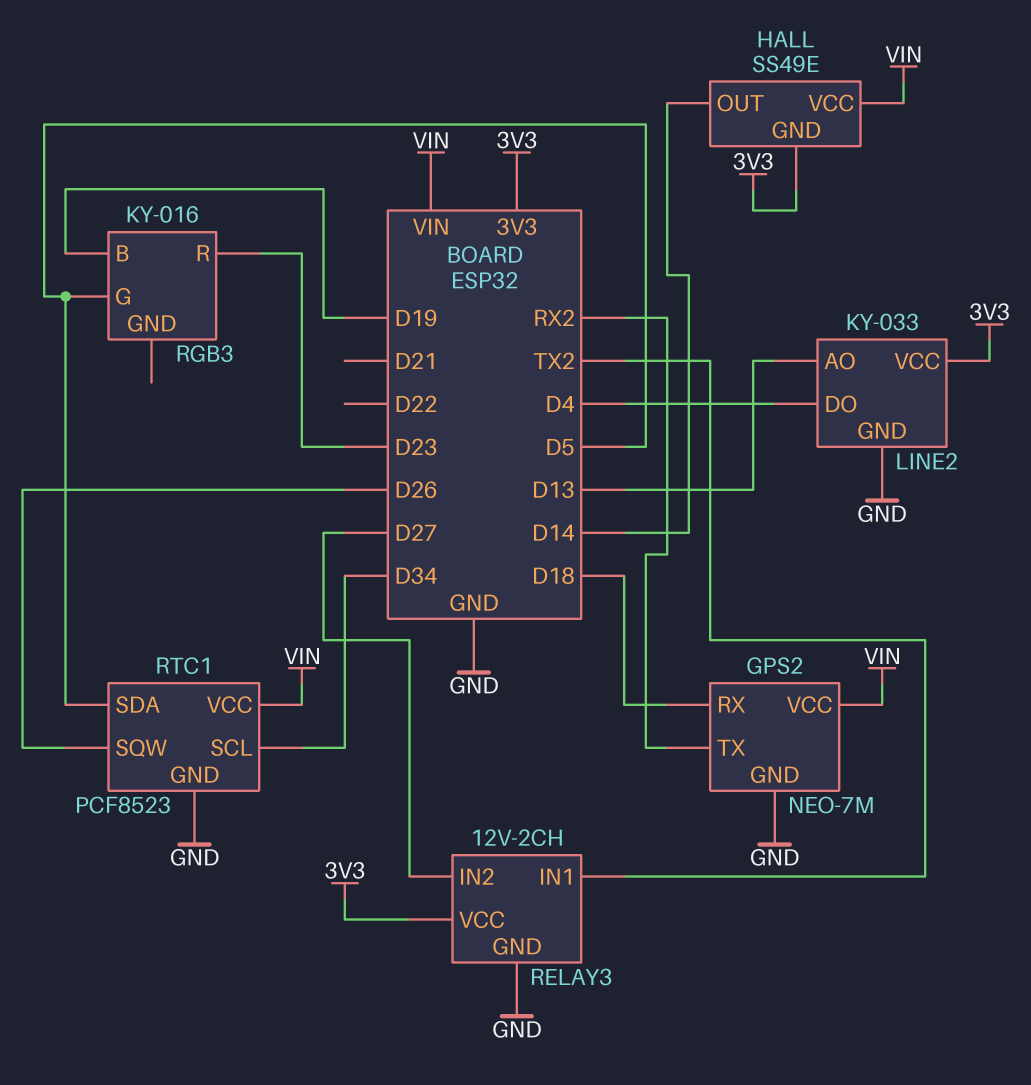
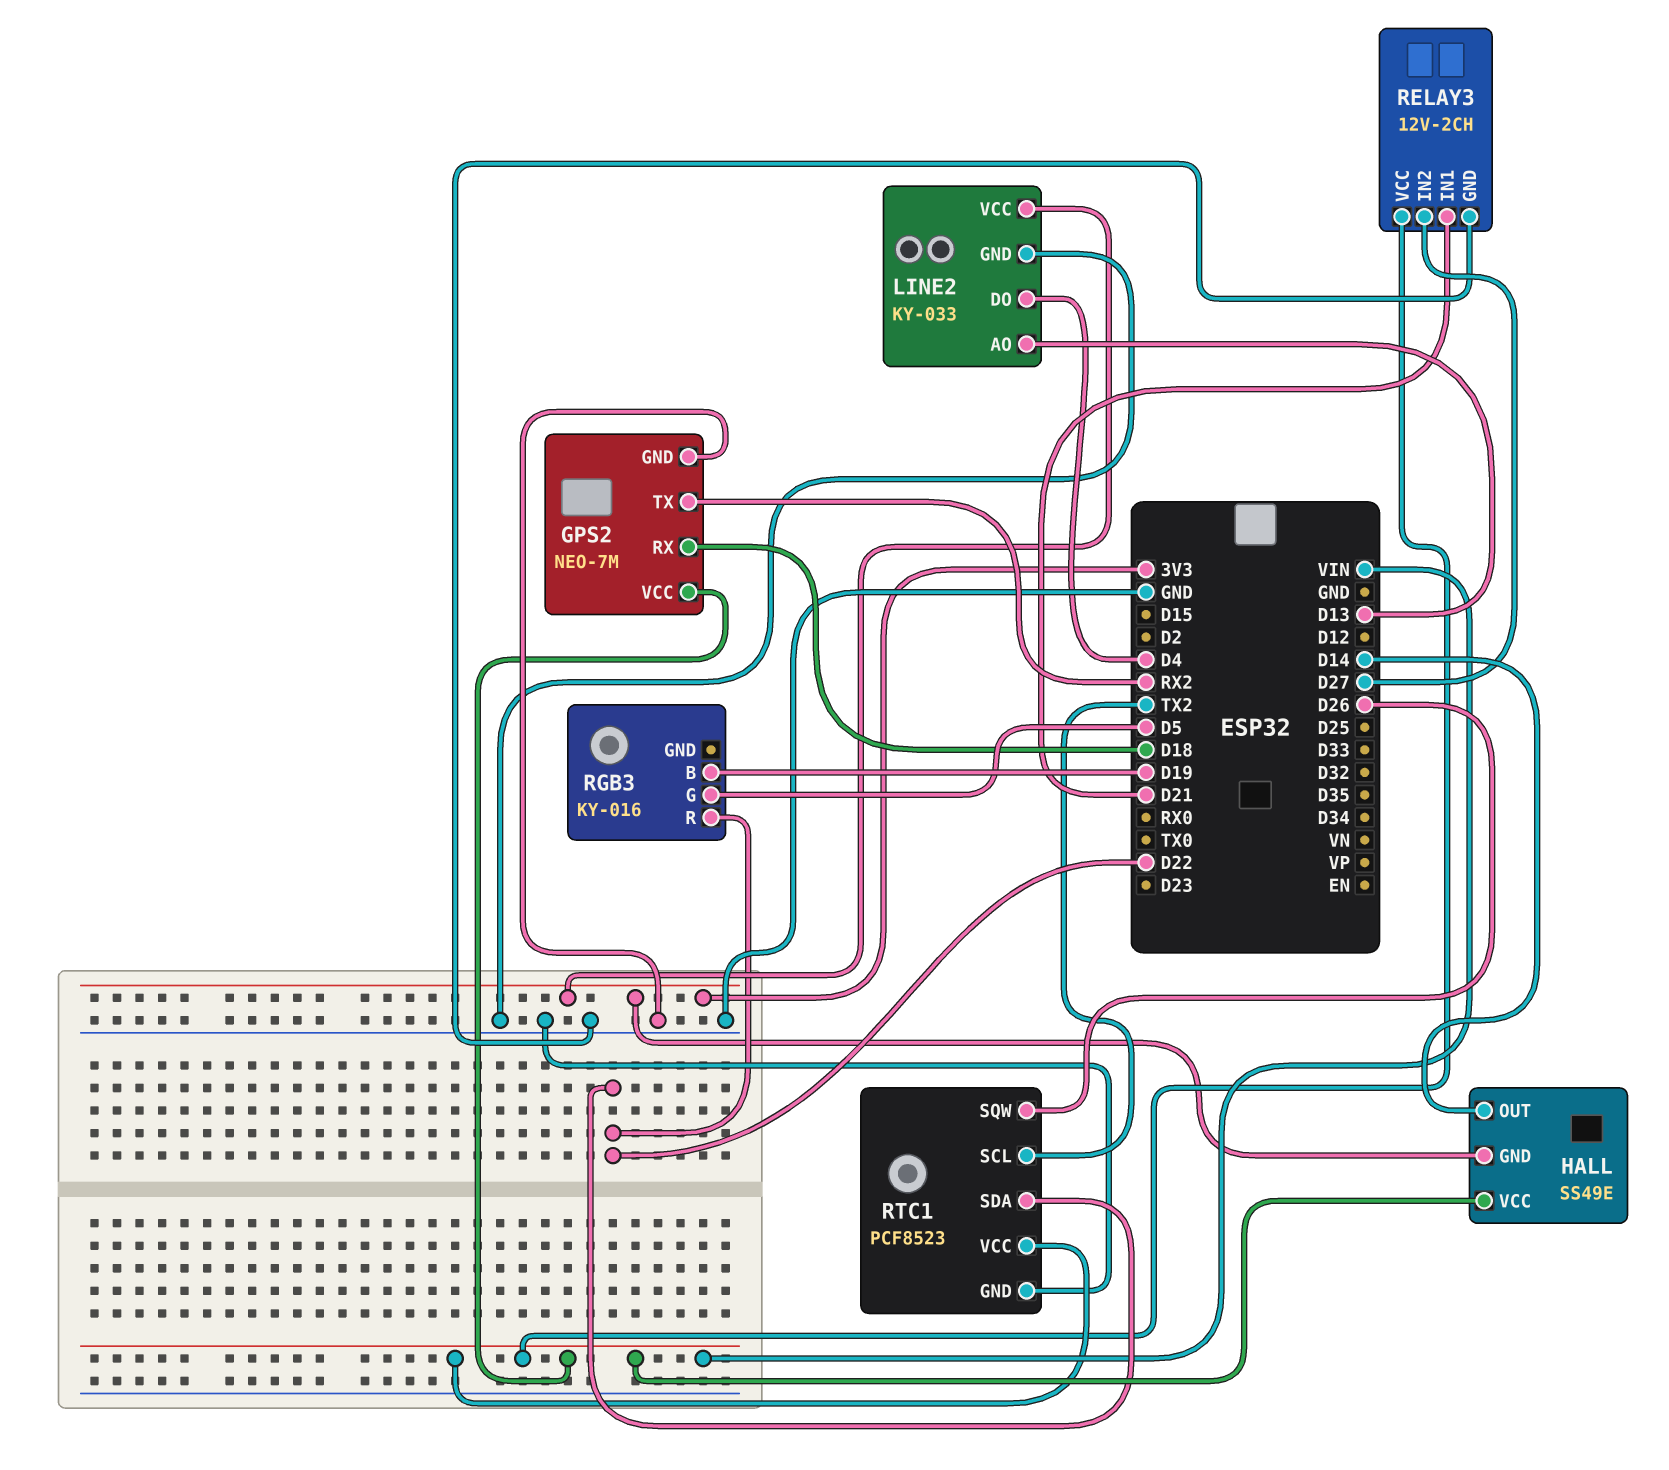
RELAY3 pin IN1: TX2 -> D21
RELAY3 pin VCC: 3V3 -> VIN
RGB3 pin R: D23 -> D22
RTC1 pin SCL: D34 -> TX2
RTC1 pin SDA: D5 -> D22

